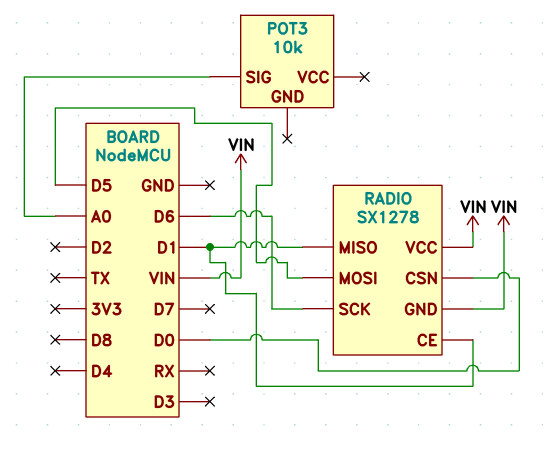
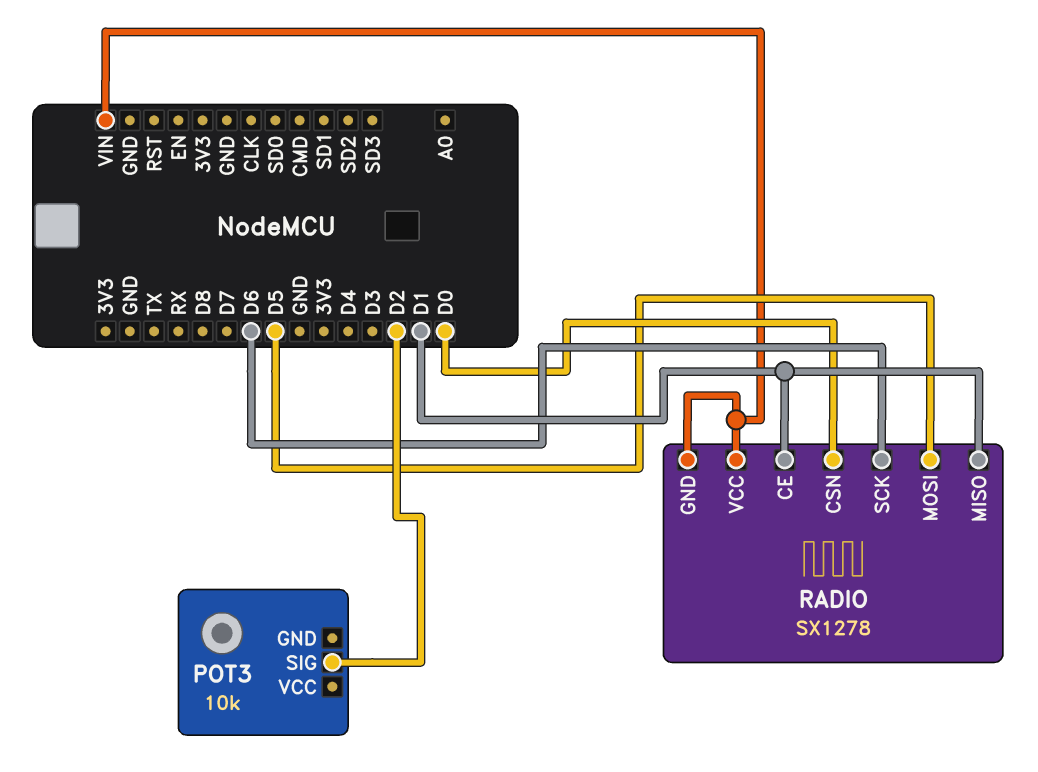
POT3 pin SIG: A0 -> D2

